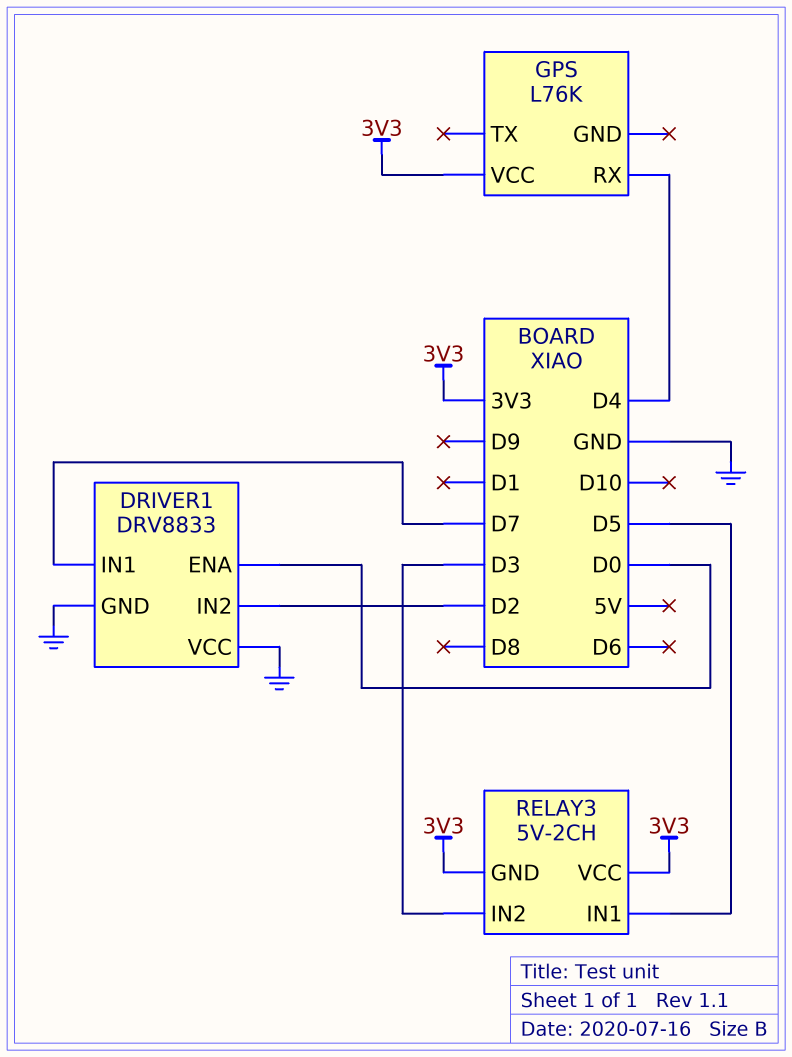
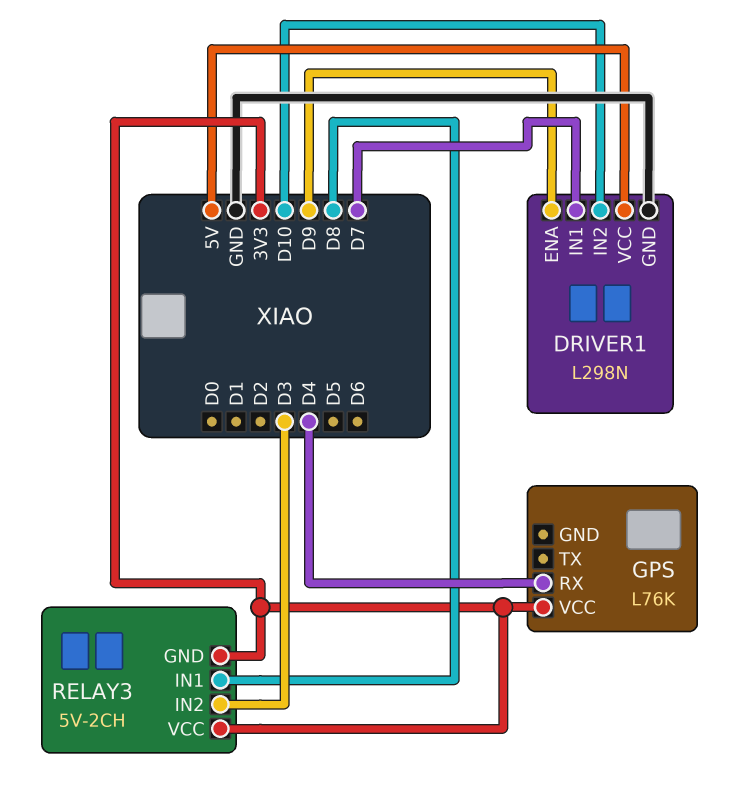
DRIVER1: DRV8833 -> L298N
DRIVER1 pin ENA: D0 -> D9
DRIVER1 pin IN2: D2 -> D10
DRIVER1 pin VCC: GND -> 5V
RELAY3 pin IN1: D5 -> D8

